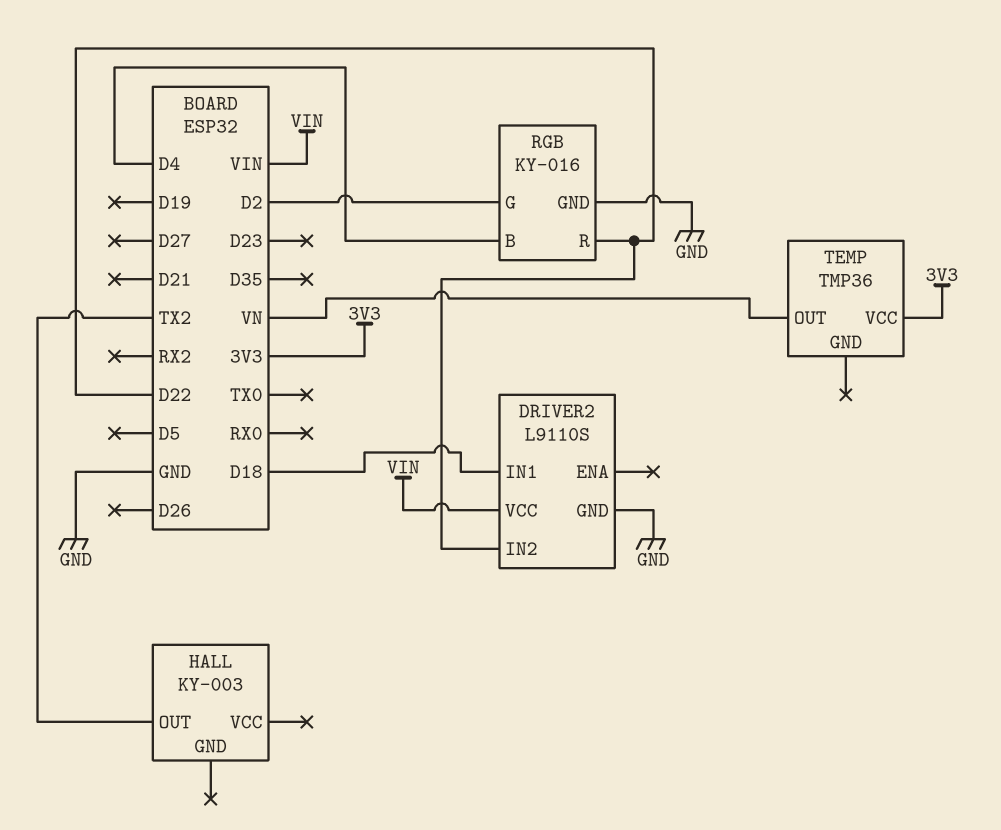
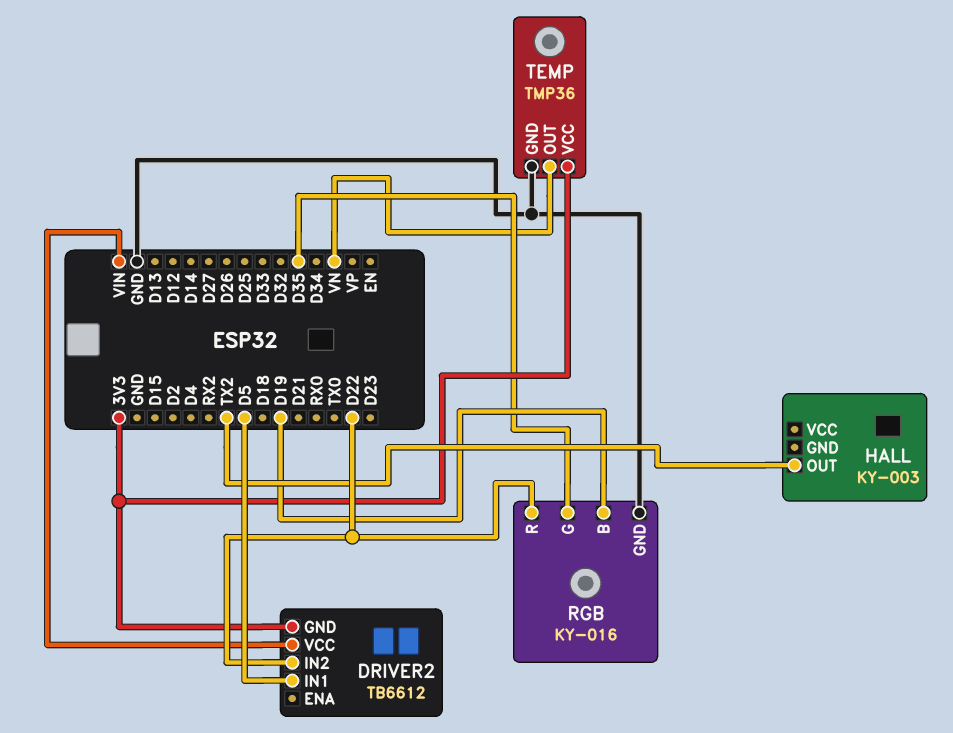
DRIVER2: L9110S -> TB6612
DRIVER2 pin GND: GND -> 3V3
DRIVER2 pin IN1: D18 -> D5
RGB pin B: D4 -> D19
RGB pin G: D2 -> D35
TEMP pin GND: none -> GND

